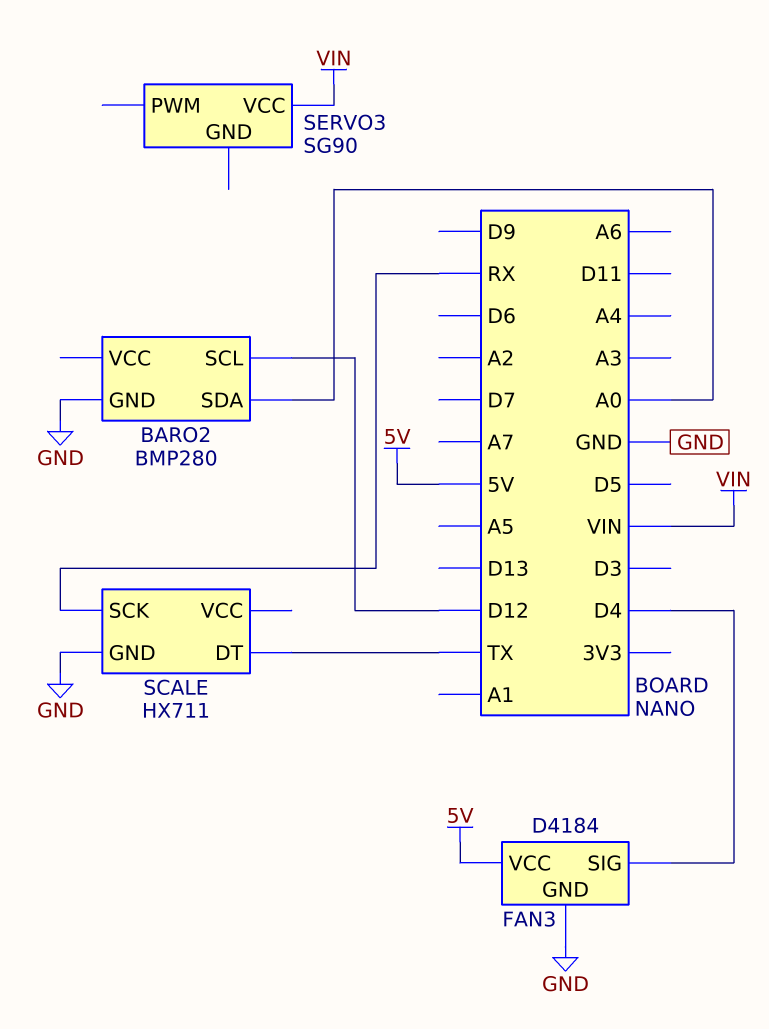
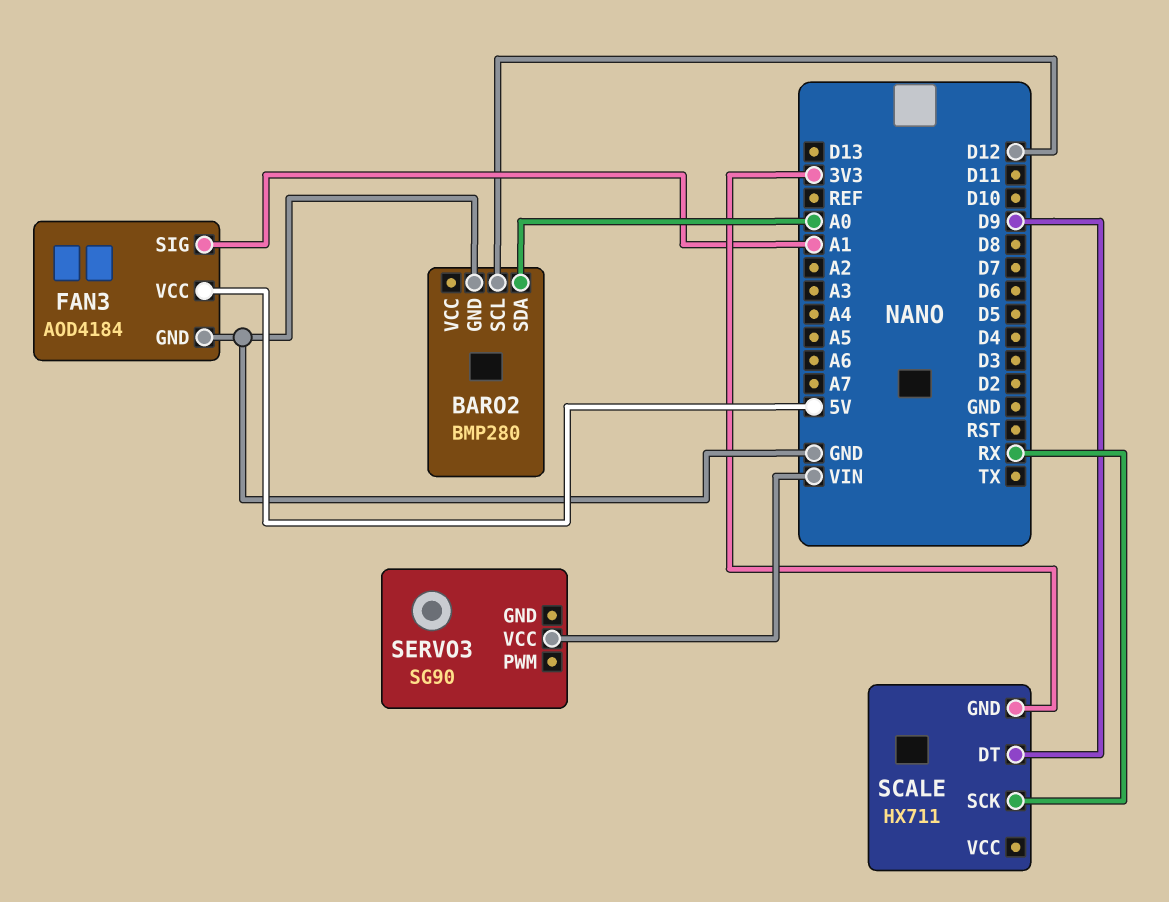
FAN3: D4184 -> AOD4184
FAN3 pin SIG: D4 -> A1
SCALE pin DT: TX -> D9
SCALE pin GND: GND -> 3V3

